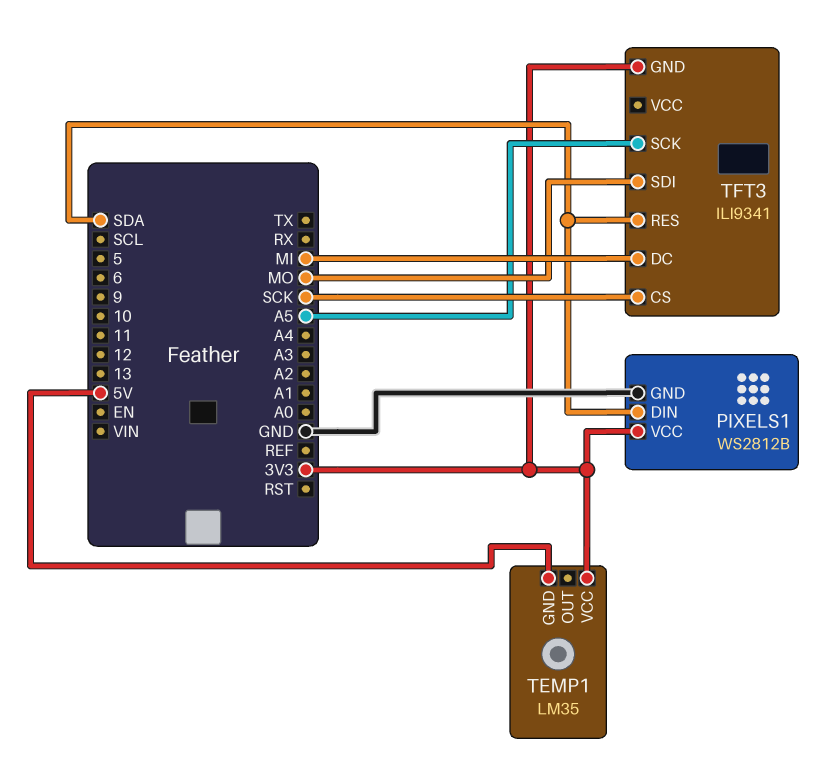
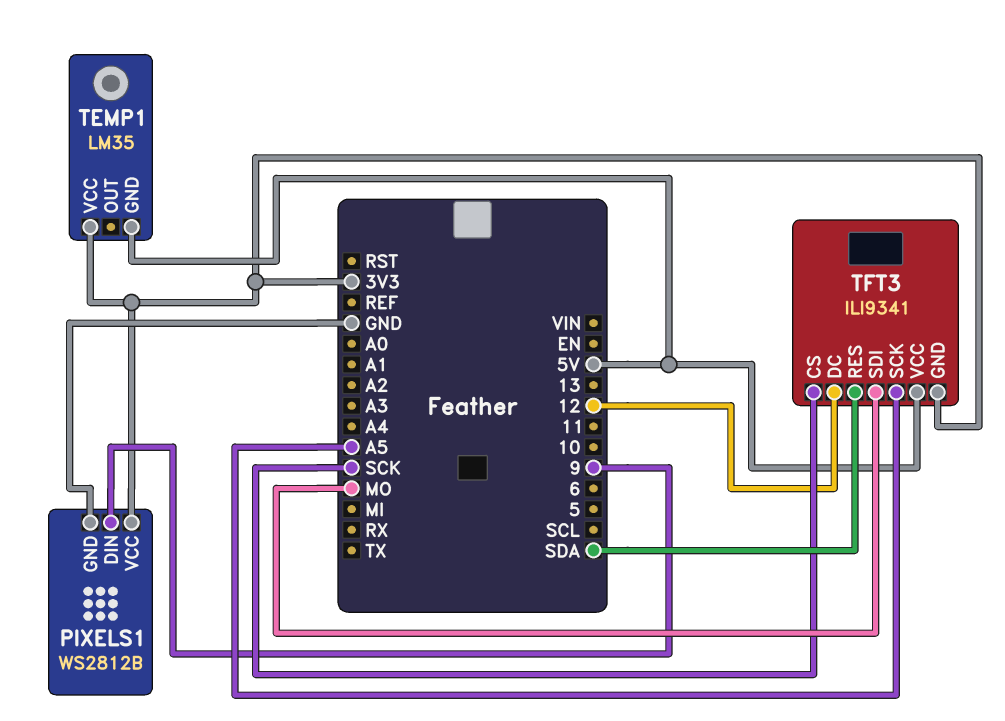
PIXELS1 pin DIN: SDA -> 9
TFT3 pin DC: MI -> 12
TFT3 pin VCC: none -> 5V

